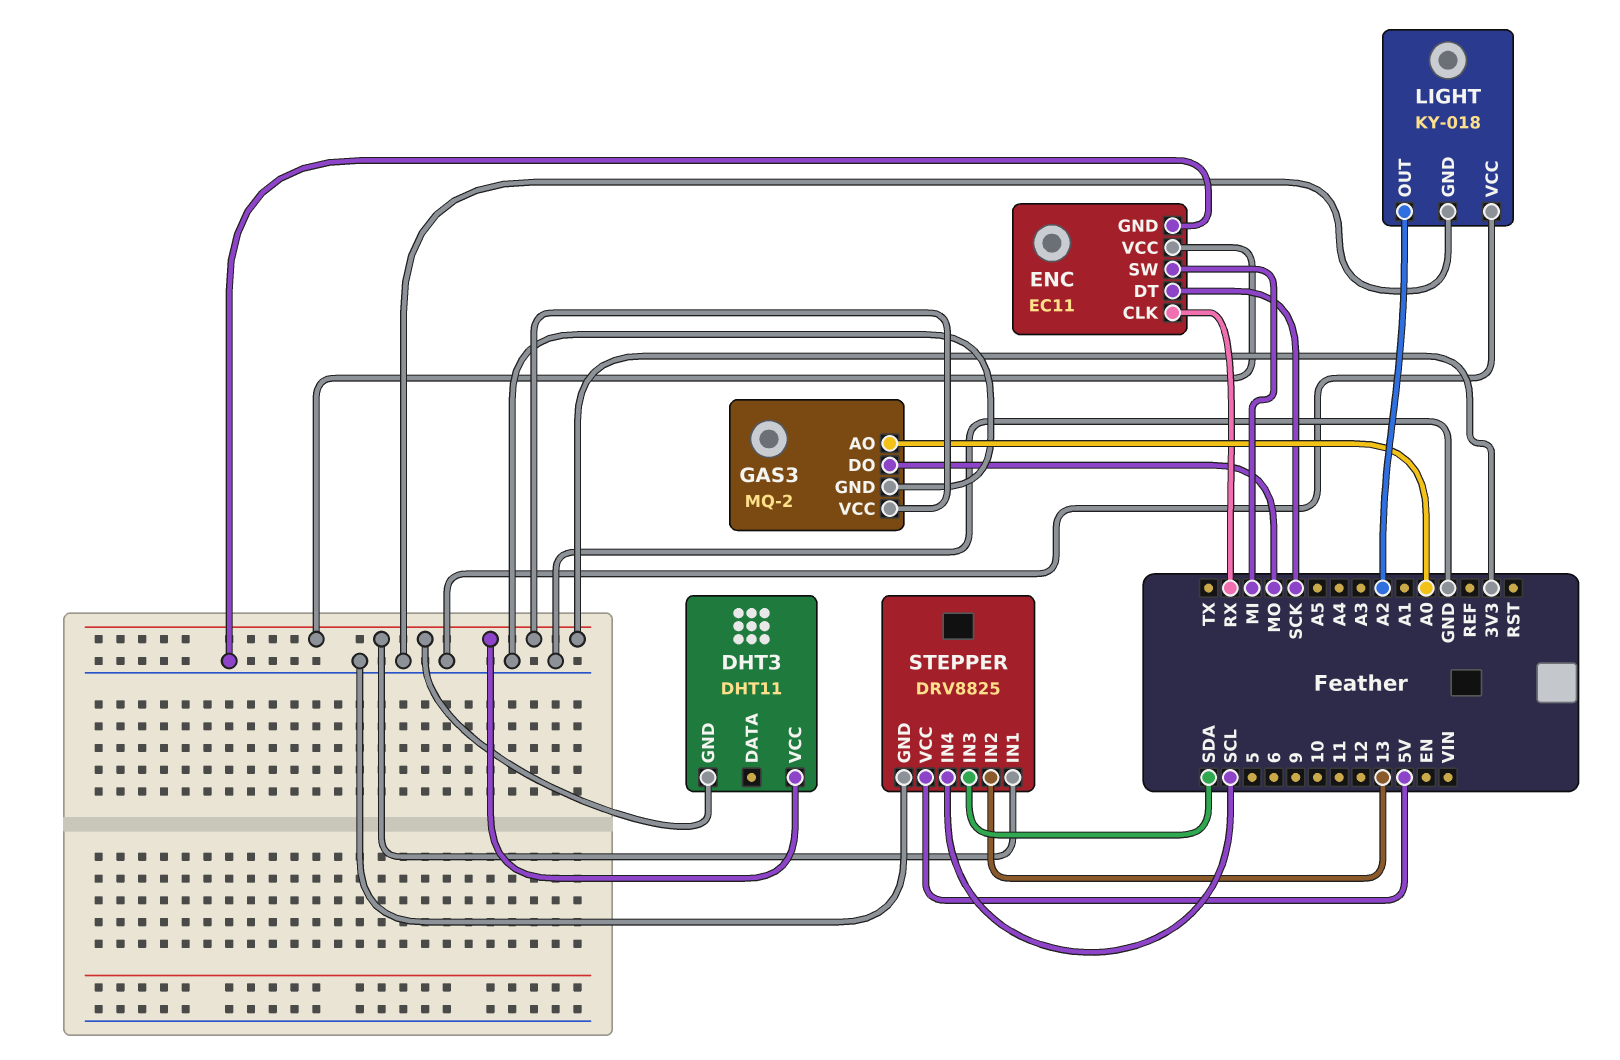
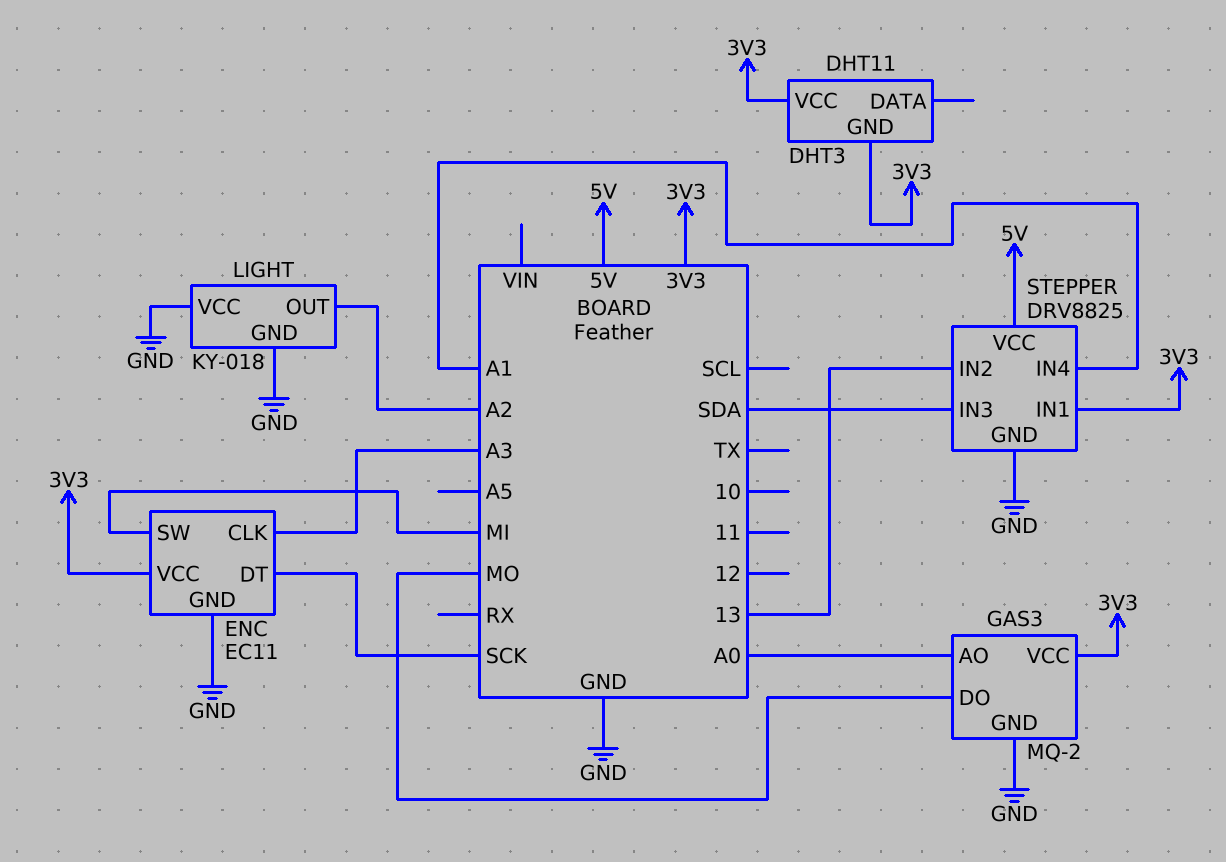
ENC pin CLK: RX -> A3
STEPPER pin IN4: SCL -> A1

